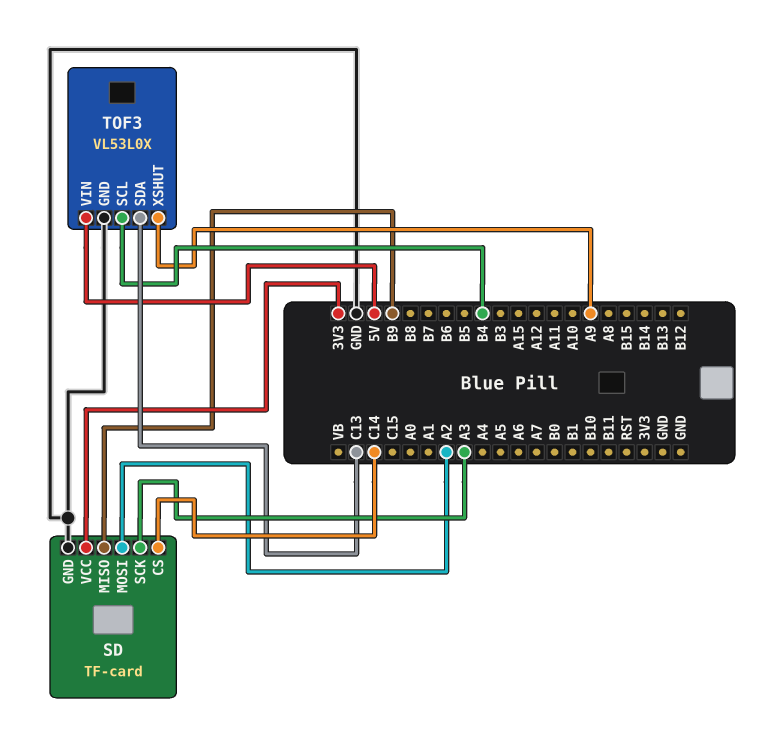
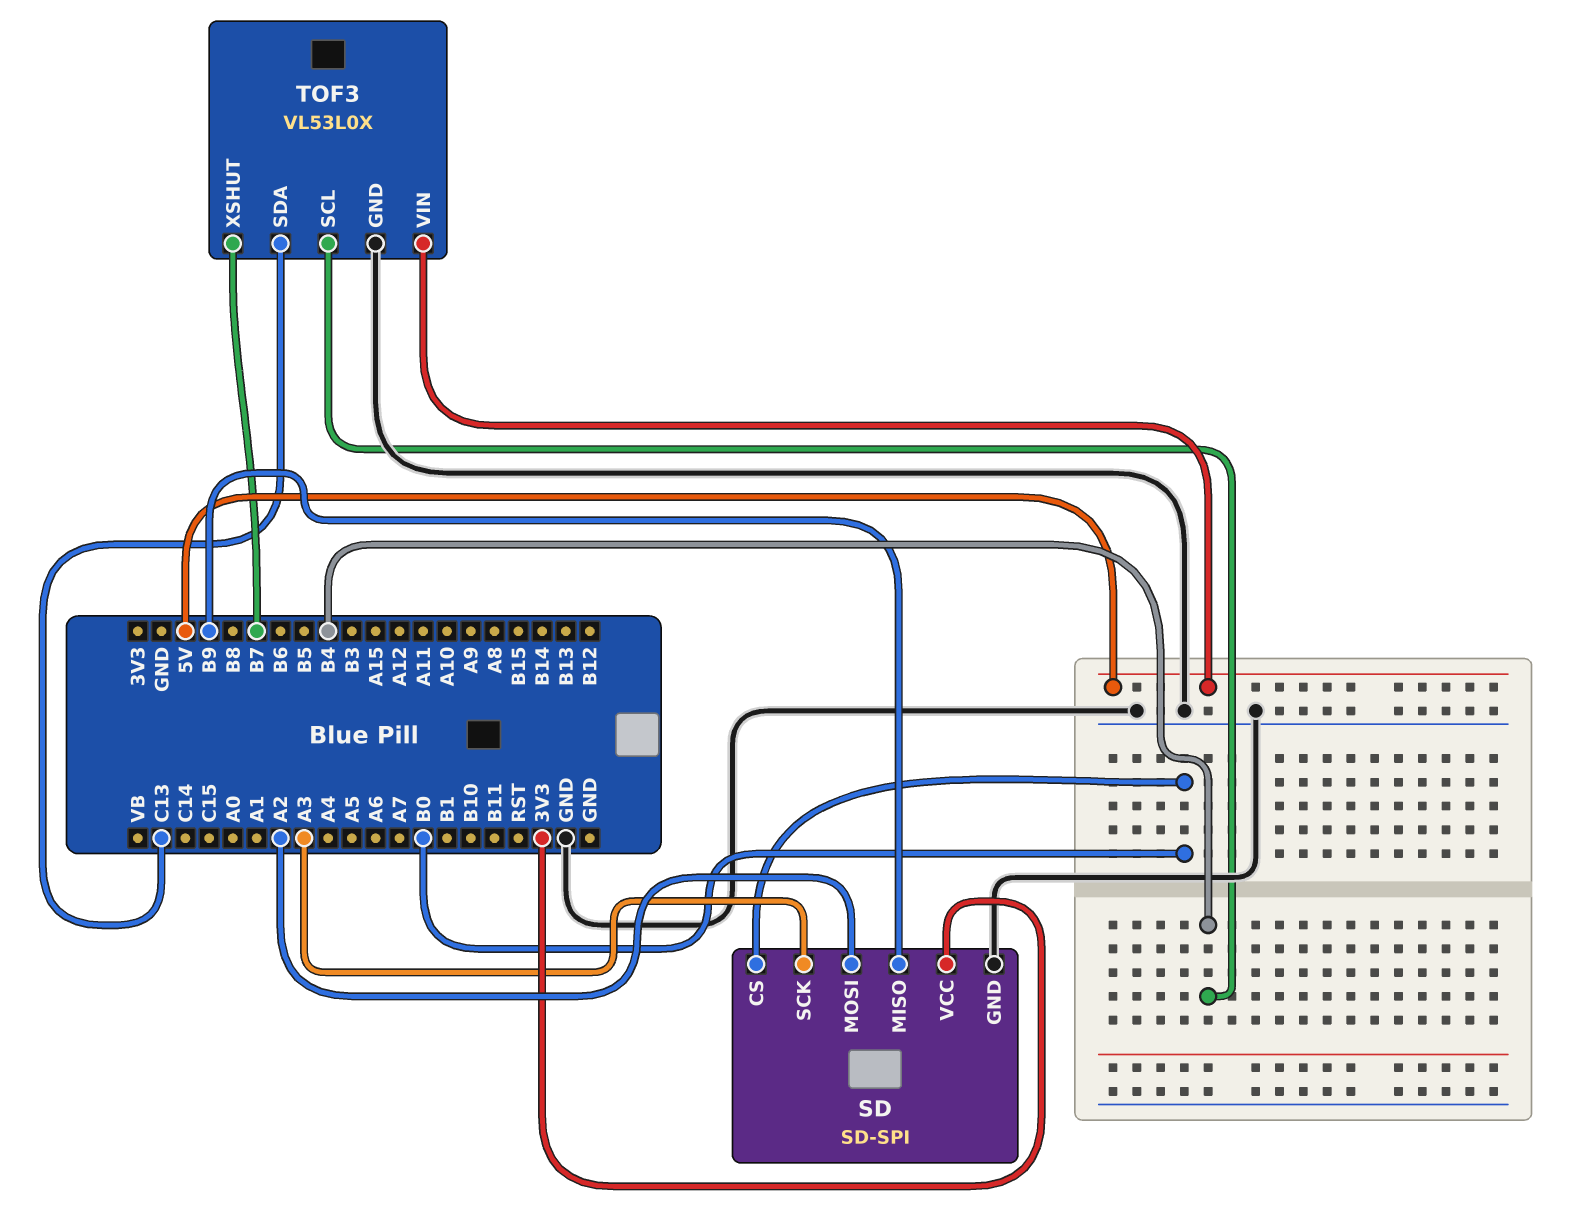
SD: TF-card -> SD-SPI
SD pin CS: C14 -> B0
TOF3 pin XSHUT: A9 -> B7

